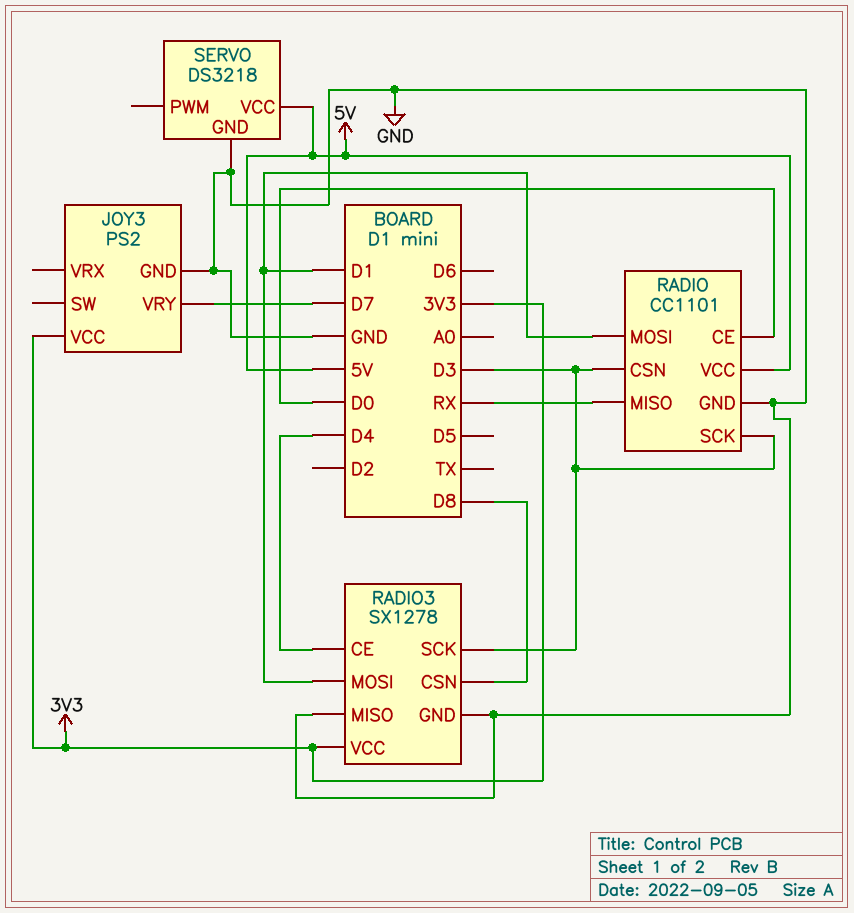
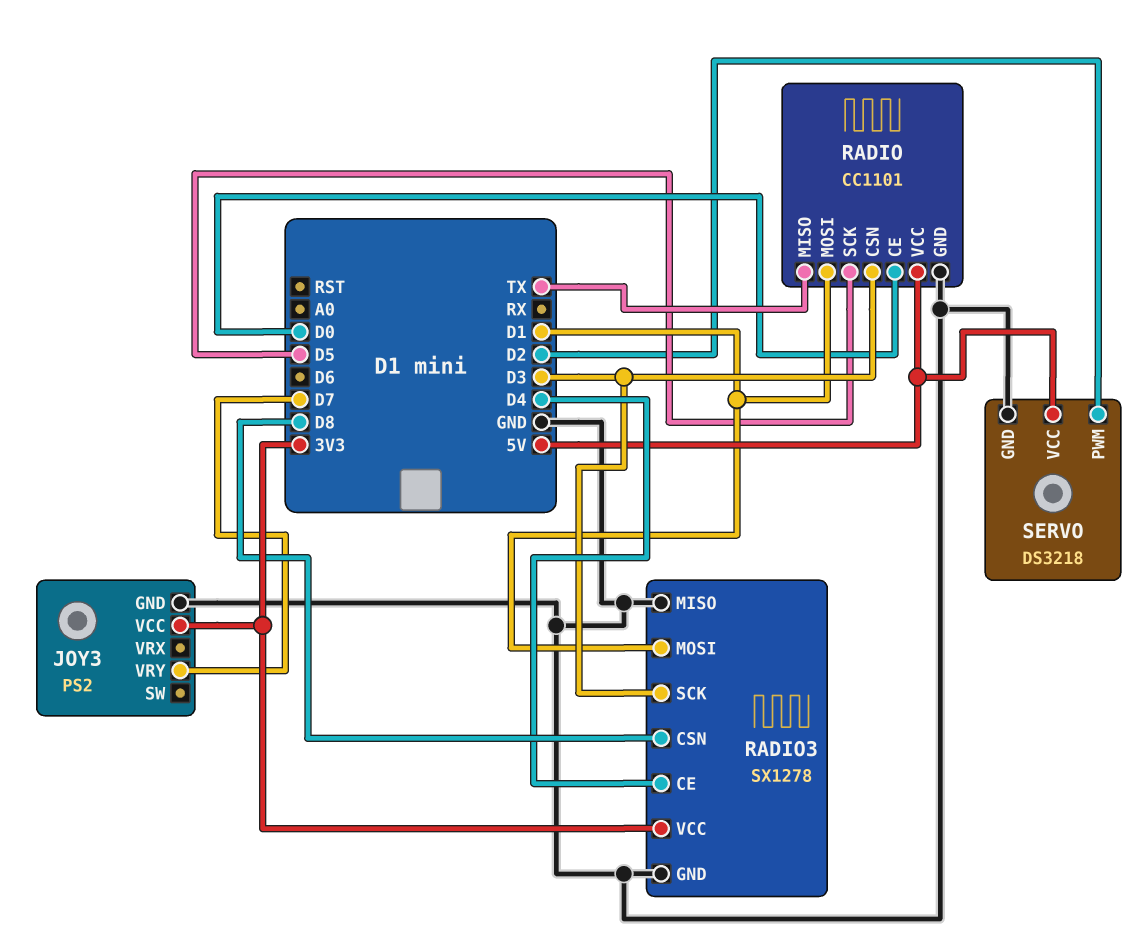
RADIO pin MISO: RX -> TX
RADIO pin SCK: D3 -> D5
SERVO pin PWM: none -> D2

